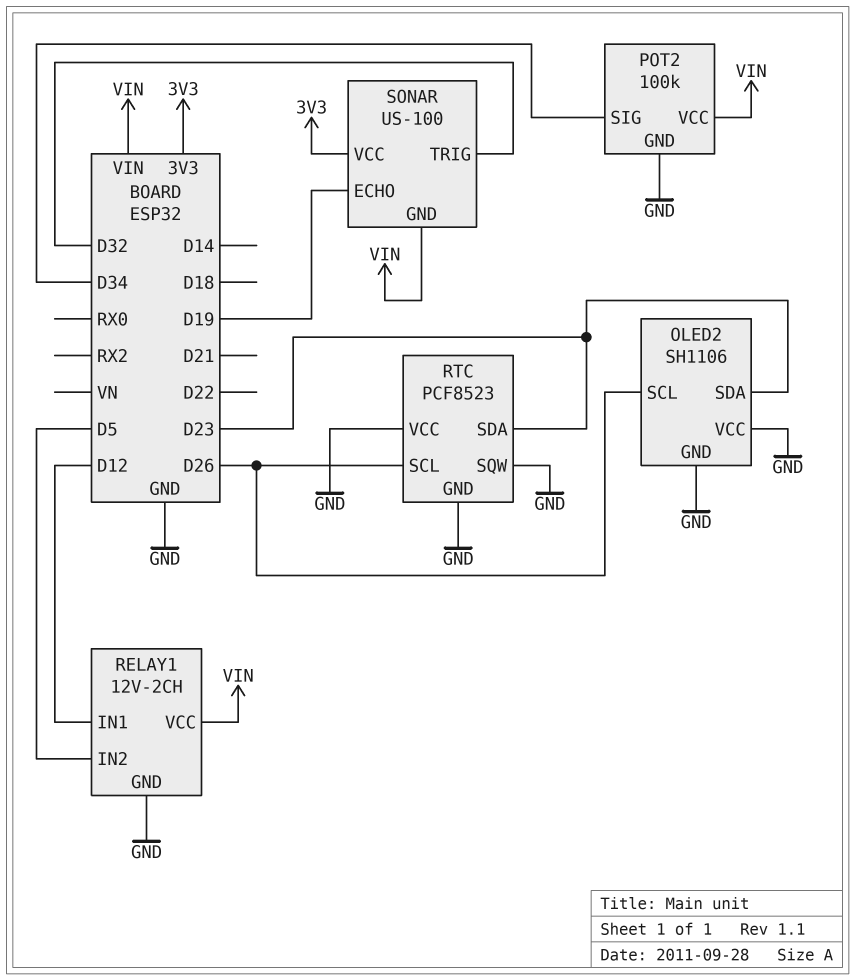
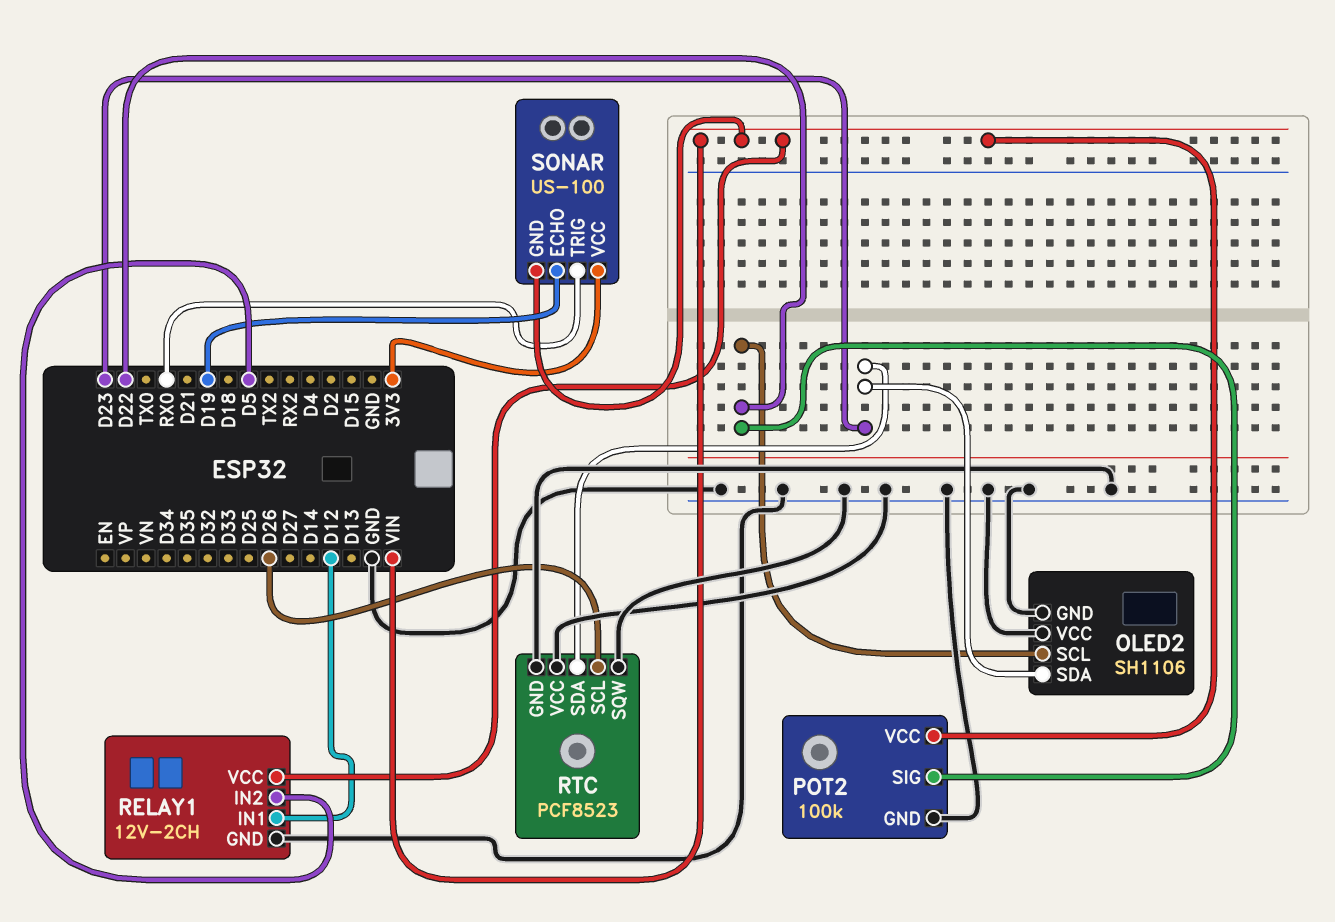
OLED2 pin SCL: D26 -> D22
POT2 pin SIG: D34 -> D22
SONAR pin TRIG: D32 -> RX0

